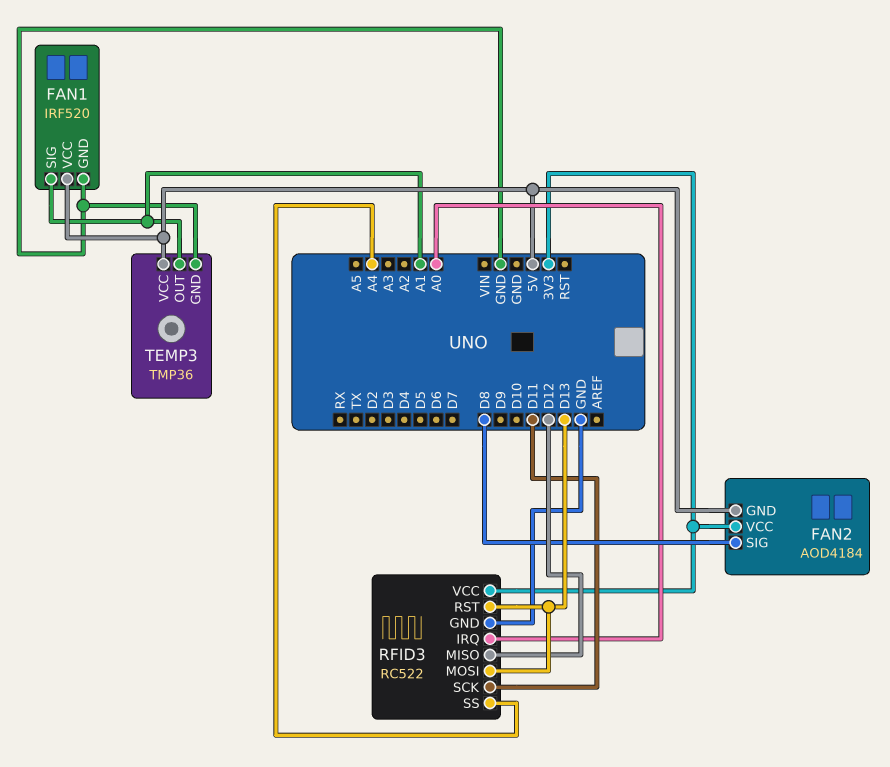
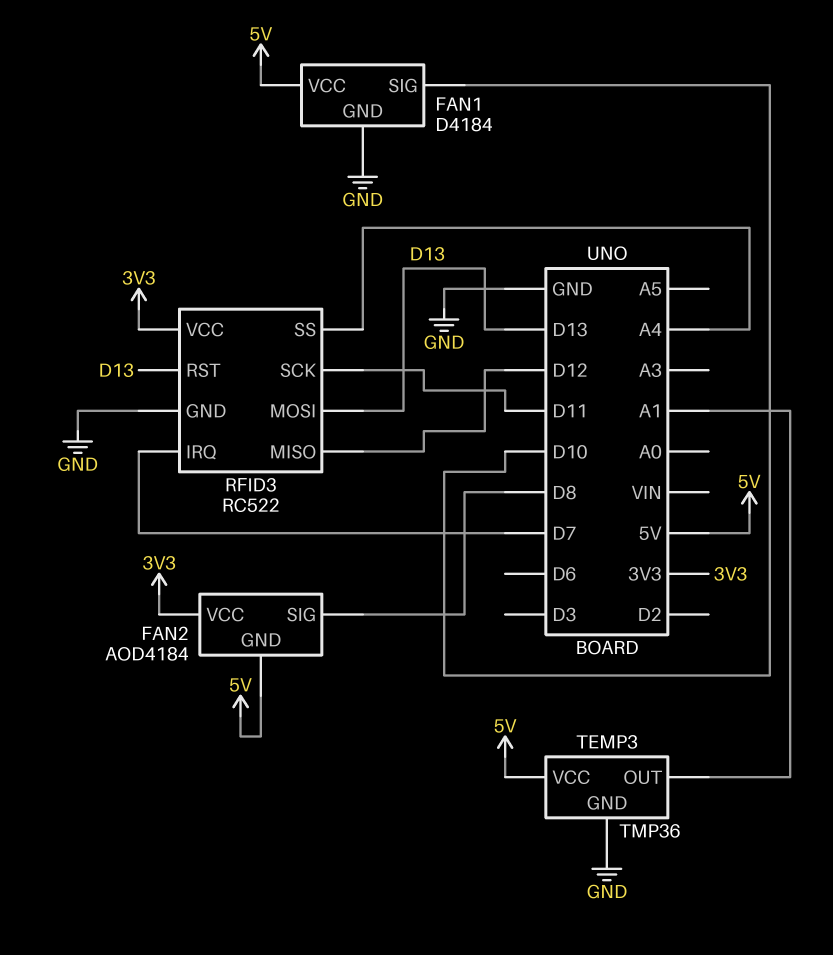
FAN1: IRF520 -> D4184
FAN1 pin SIG: A1 -> D10
RFID3 pin IRQ: A0 -> D7

